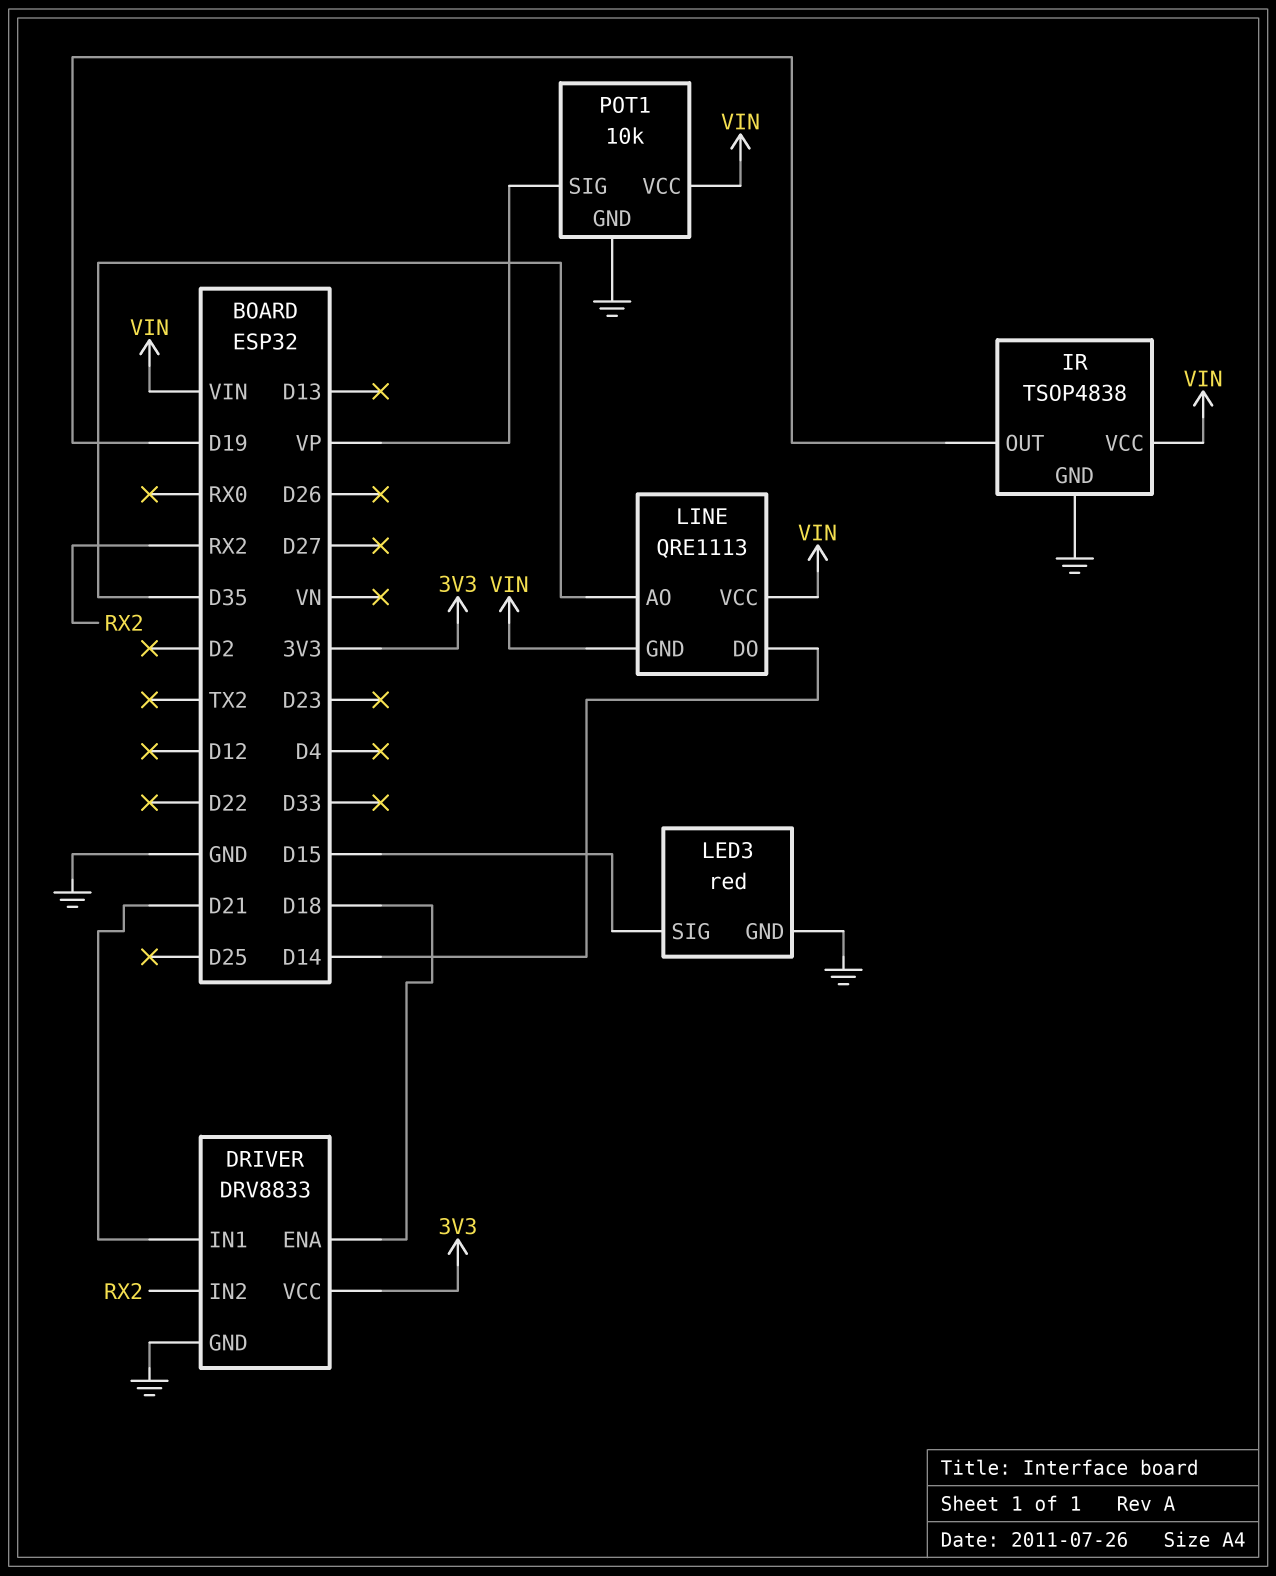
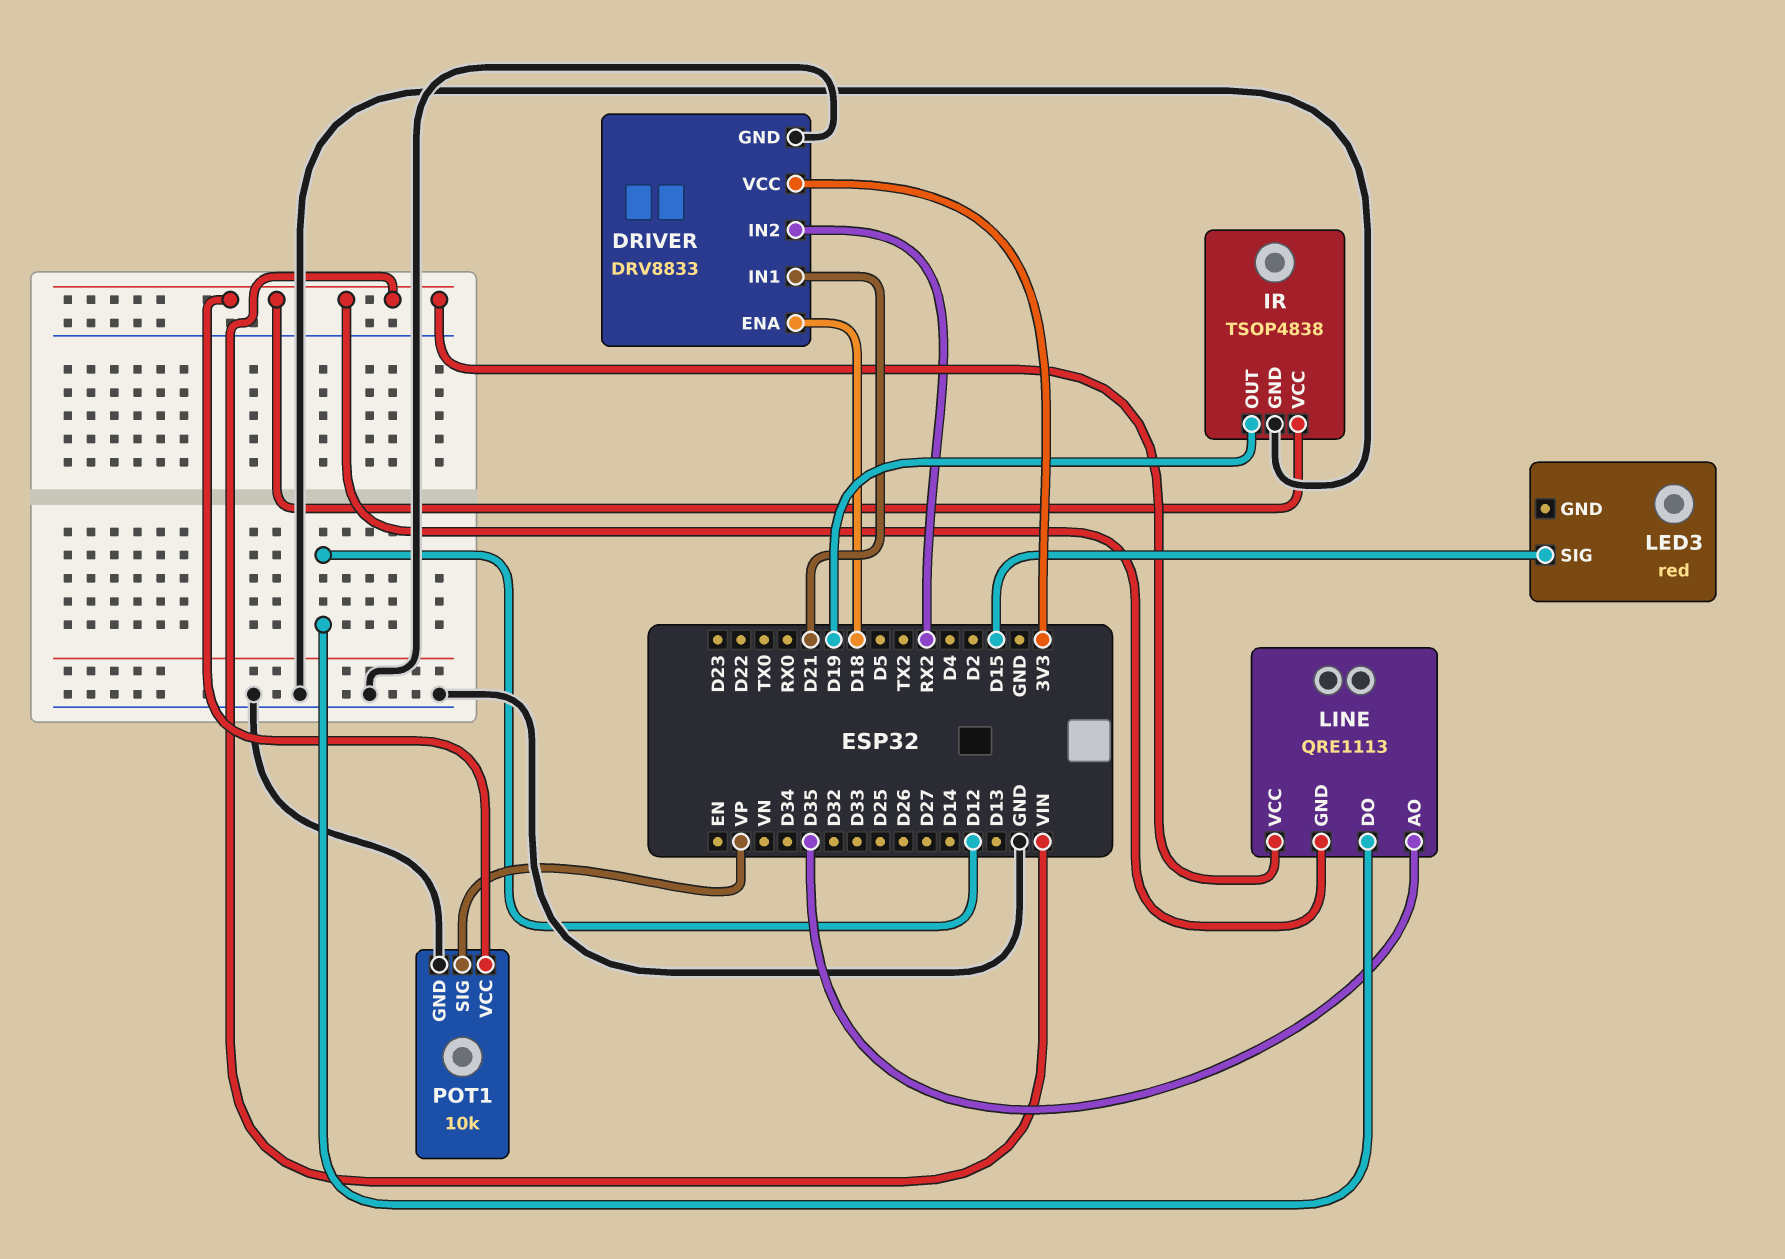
LED3 pin GND: GND -> none
LINE pin DO: D14 -> D12

